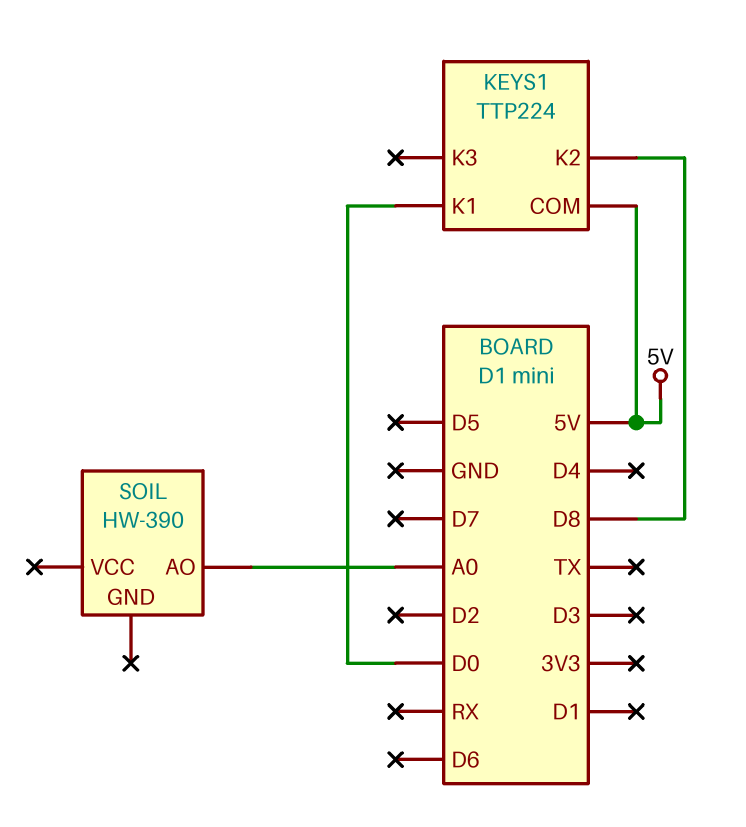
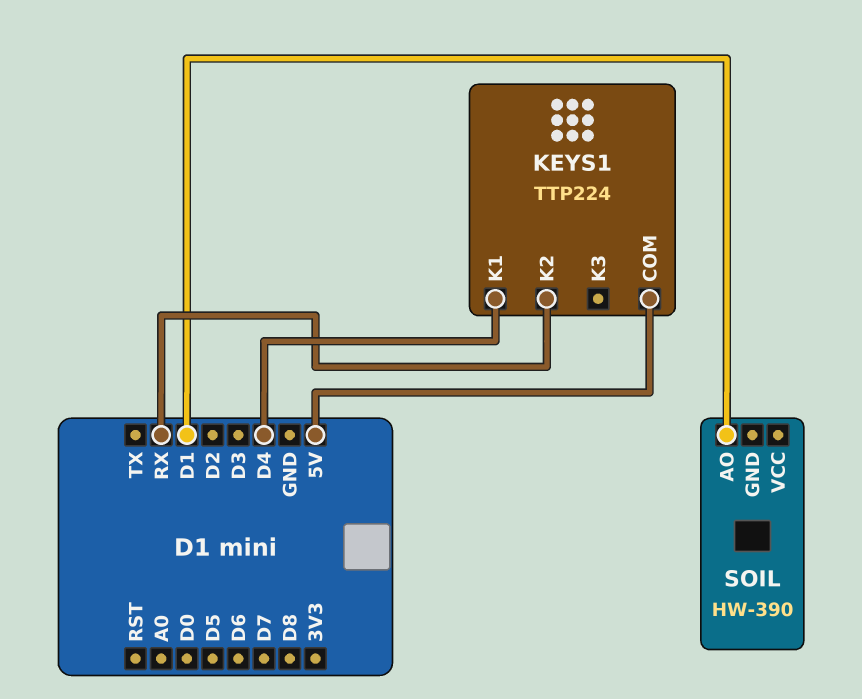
KEYS1 pin K1: D0 -> D4
KEYS1 pin K2: D8 -> RX
SOIL pin AO: A0 -> D1

